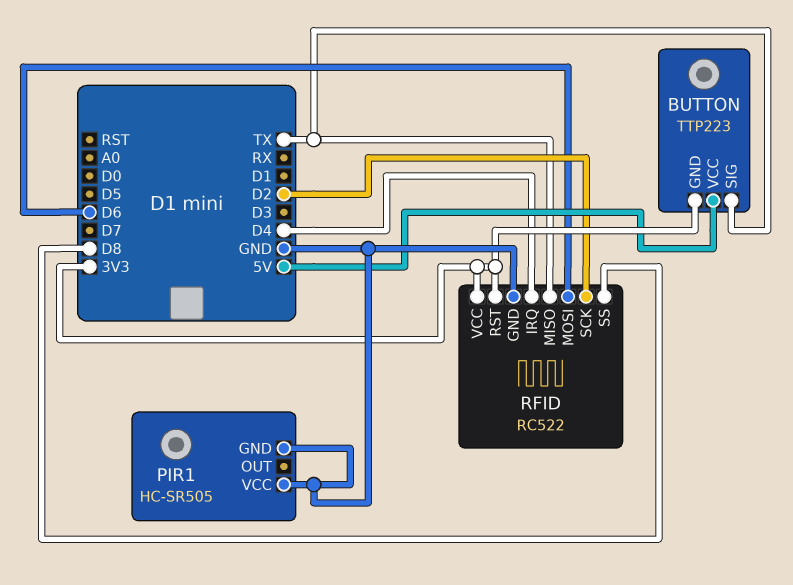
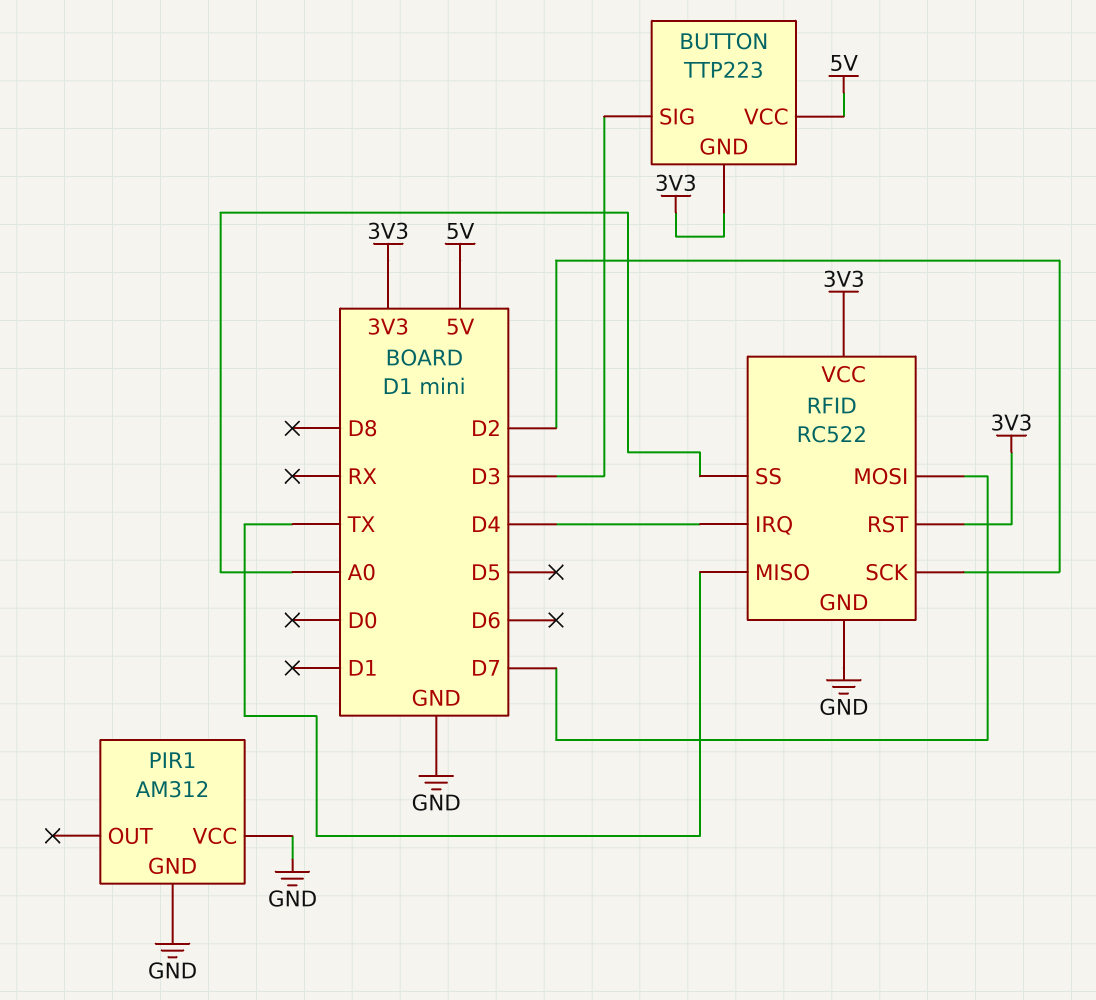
BUTTON pin SIG: TX -> D3
PIR1: HC-SR505 -> AM312
RFID pin MOSI: D6 -> D7
RFID pin SS: D8 -> A0

